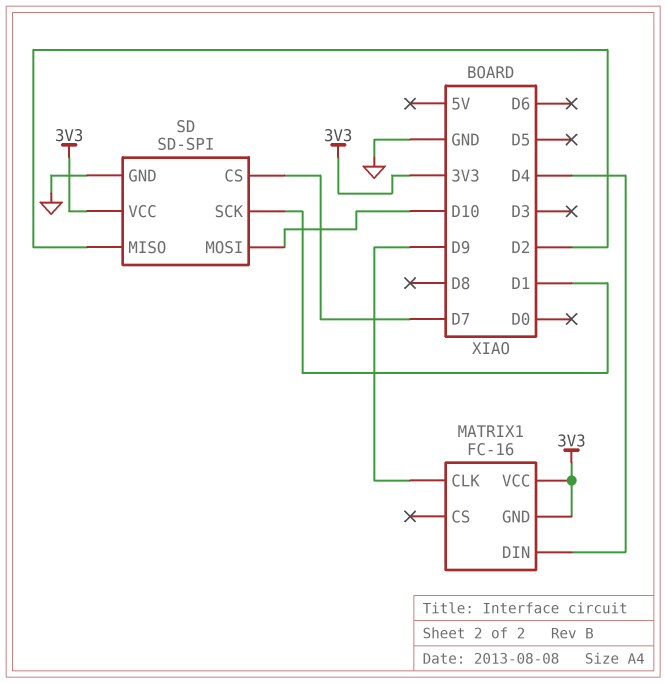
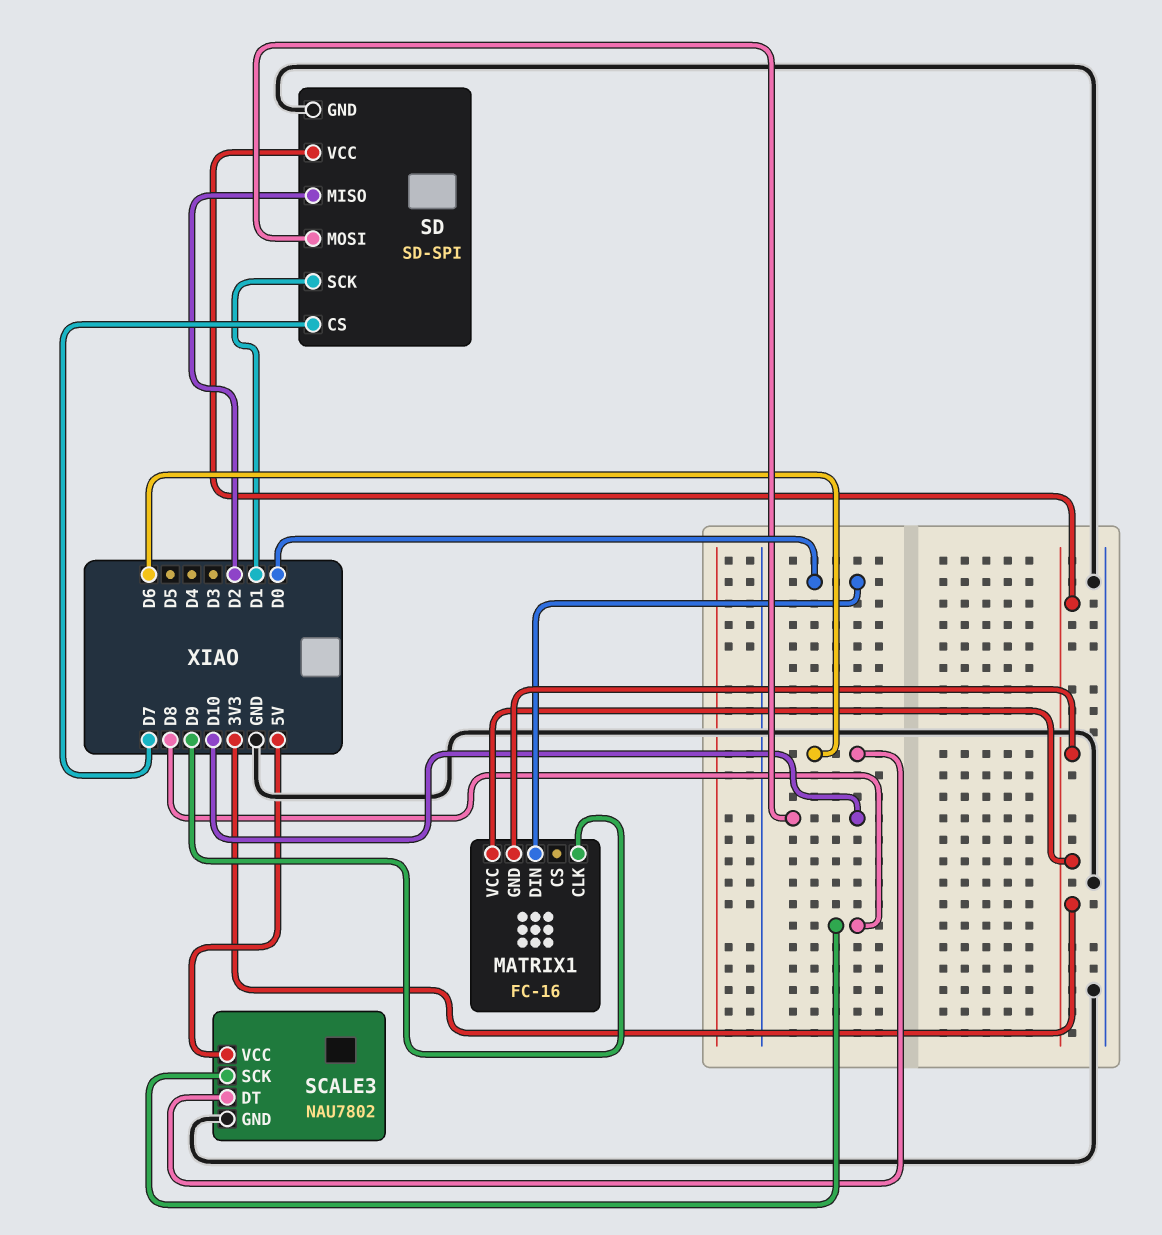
MATRIX1 pin DIN: D4 -> D0
SCALE3: none -> NAU7802
SCALE3 pin DT: none -> D6
SCALE3 pin GND: none -> GND
SCALE3 pin SCK: none -> D8
SCALE3 pin VCC: none -> 5V

